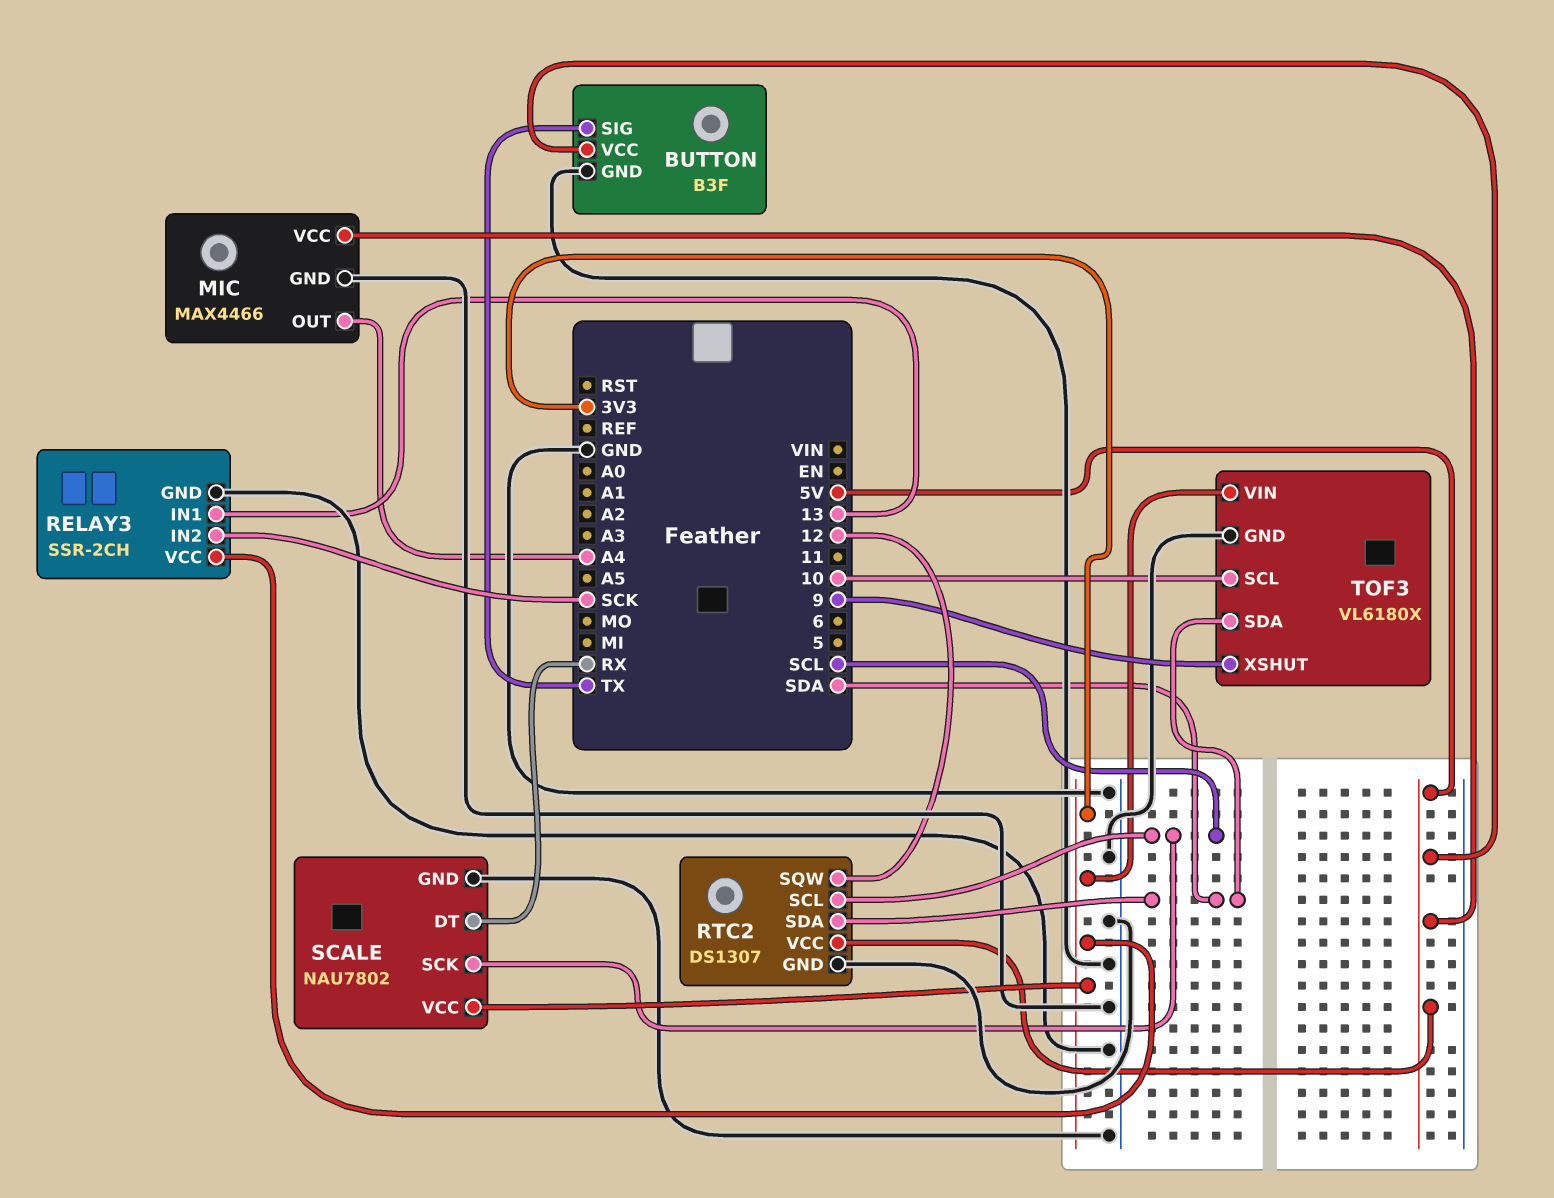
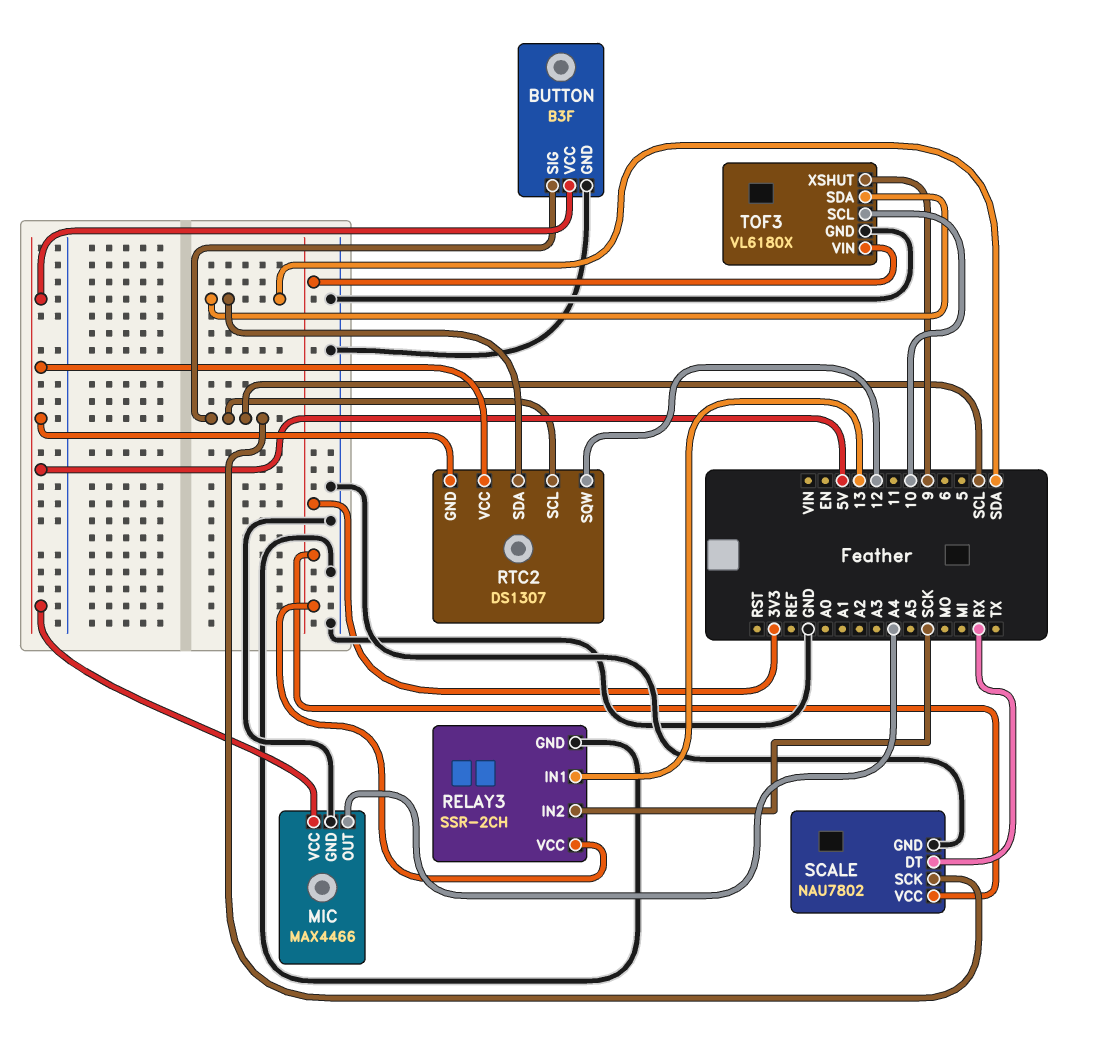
BUTTON pin SIG: TX -> SCL
RTC2 pin GND: GND -> 5V

